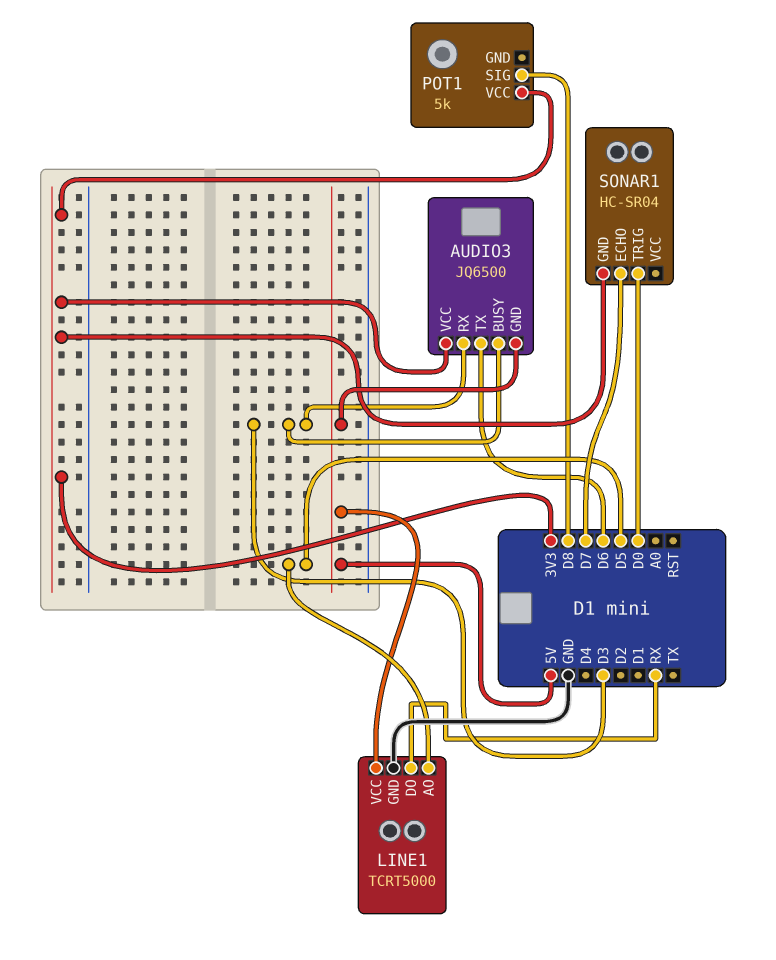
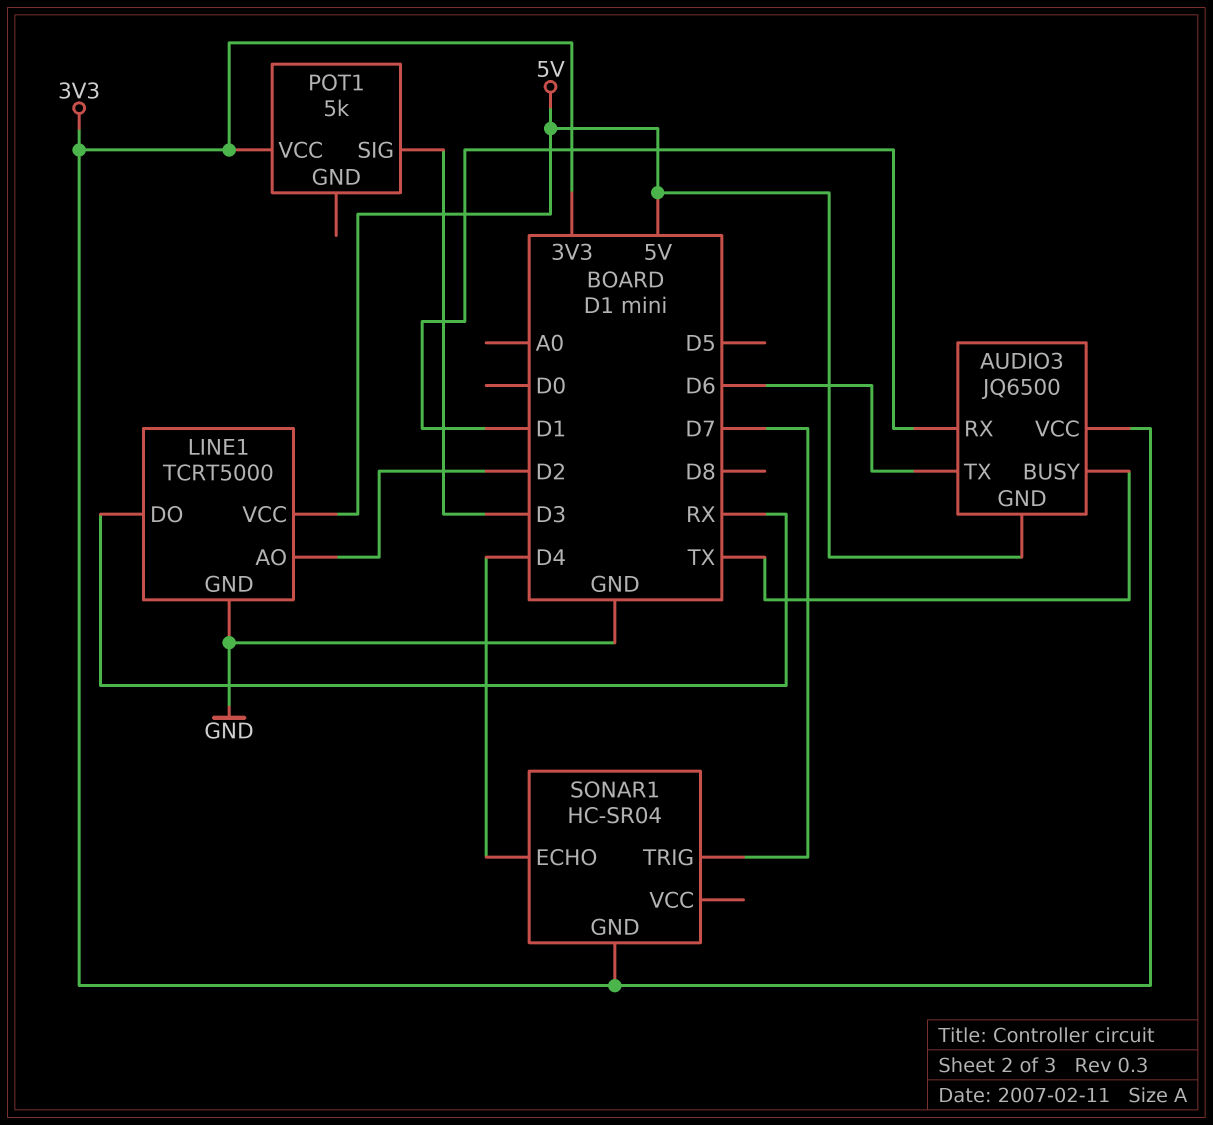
AUDIO3 pin BUSY: D3 -> TX
AUDIO3 pin RX: D3 -> D1
LINE1 pin AO: D5 -> D2
POT1 pin SIG: D8 -> D3
SONAR1 pin ECHO: D7 -> D4
SONAR1 pin TRIG: D0 -> D7

